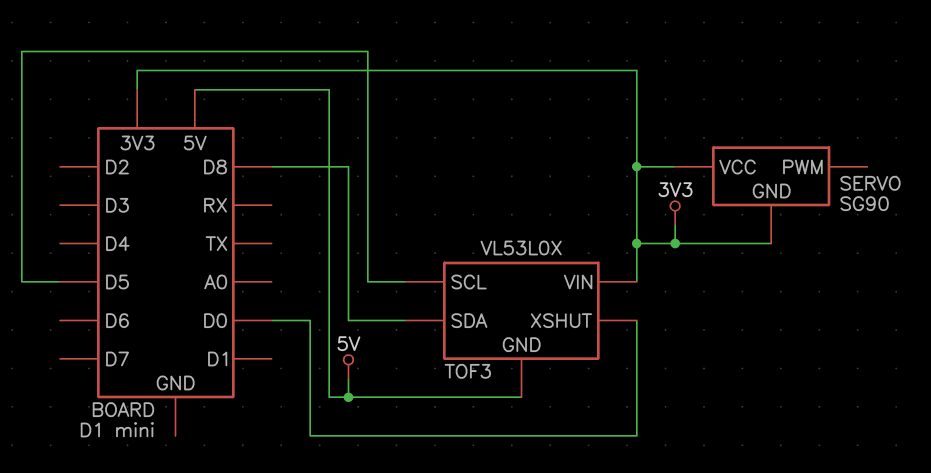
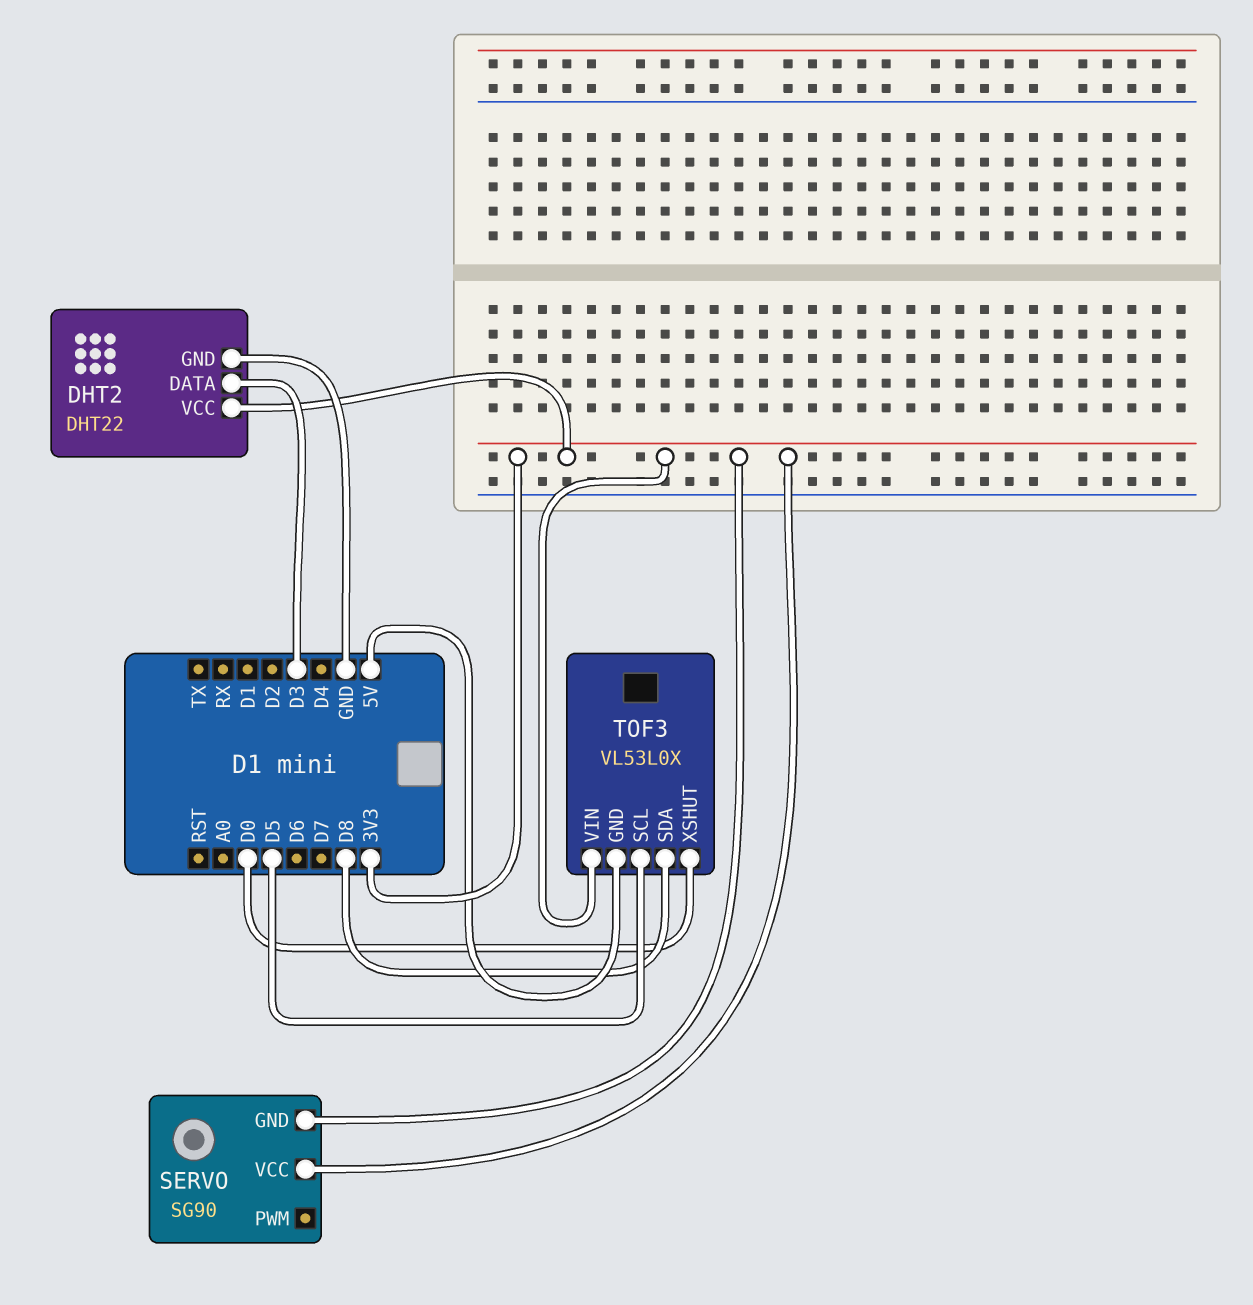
DHT2: none -> DHT22
DHT2 pin DATA: none -> D3
DHT2 pin GND: none -> GND
DHT2 pin VCC: none -> 3V3

